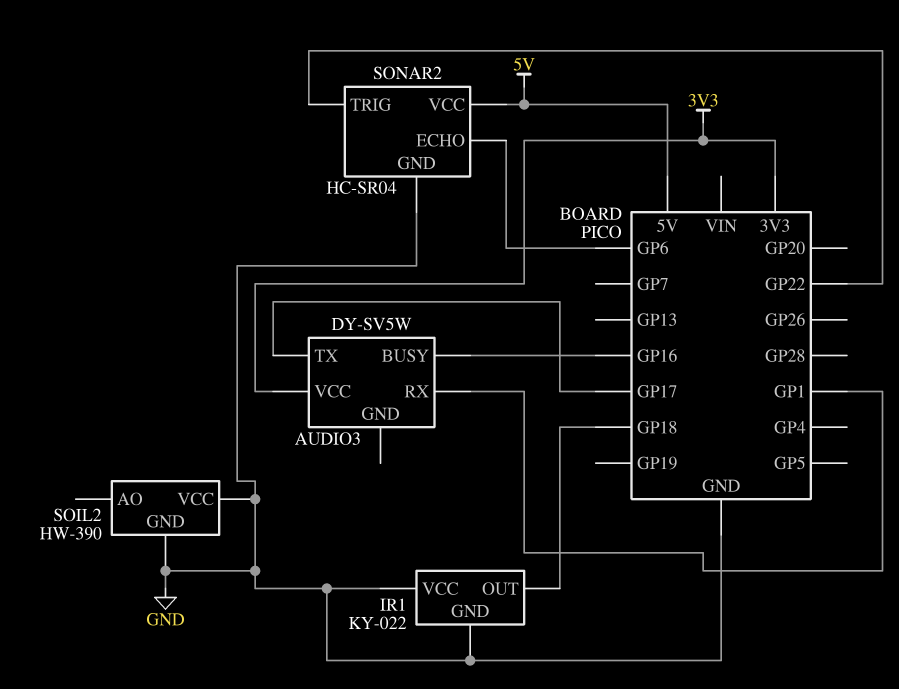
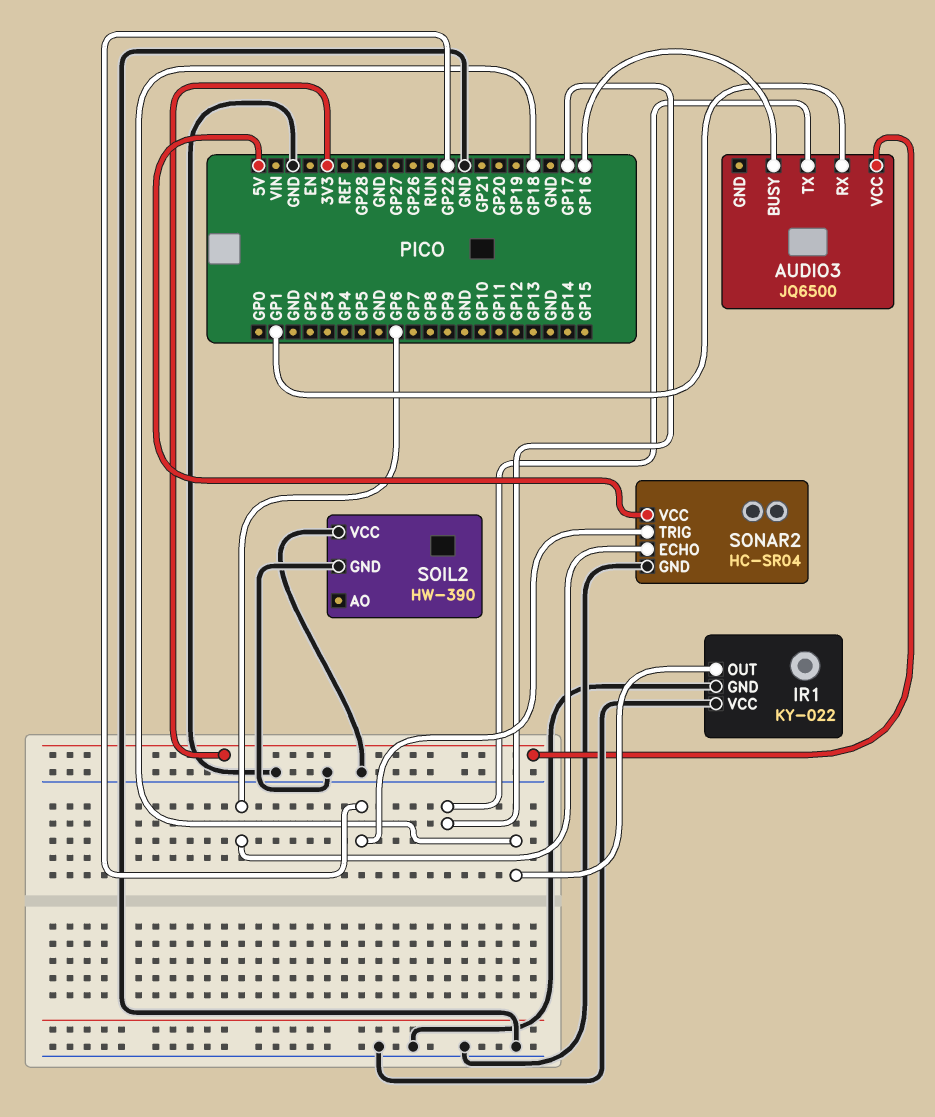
AUDIO3: DY-SV5W -> JQ6500

